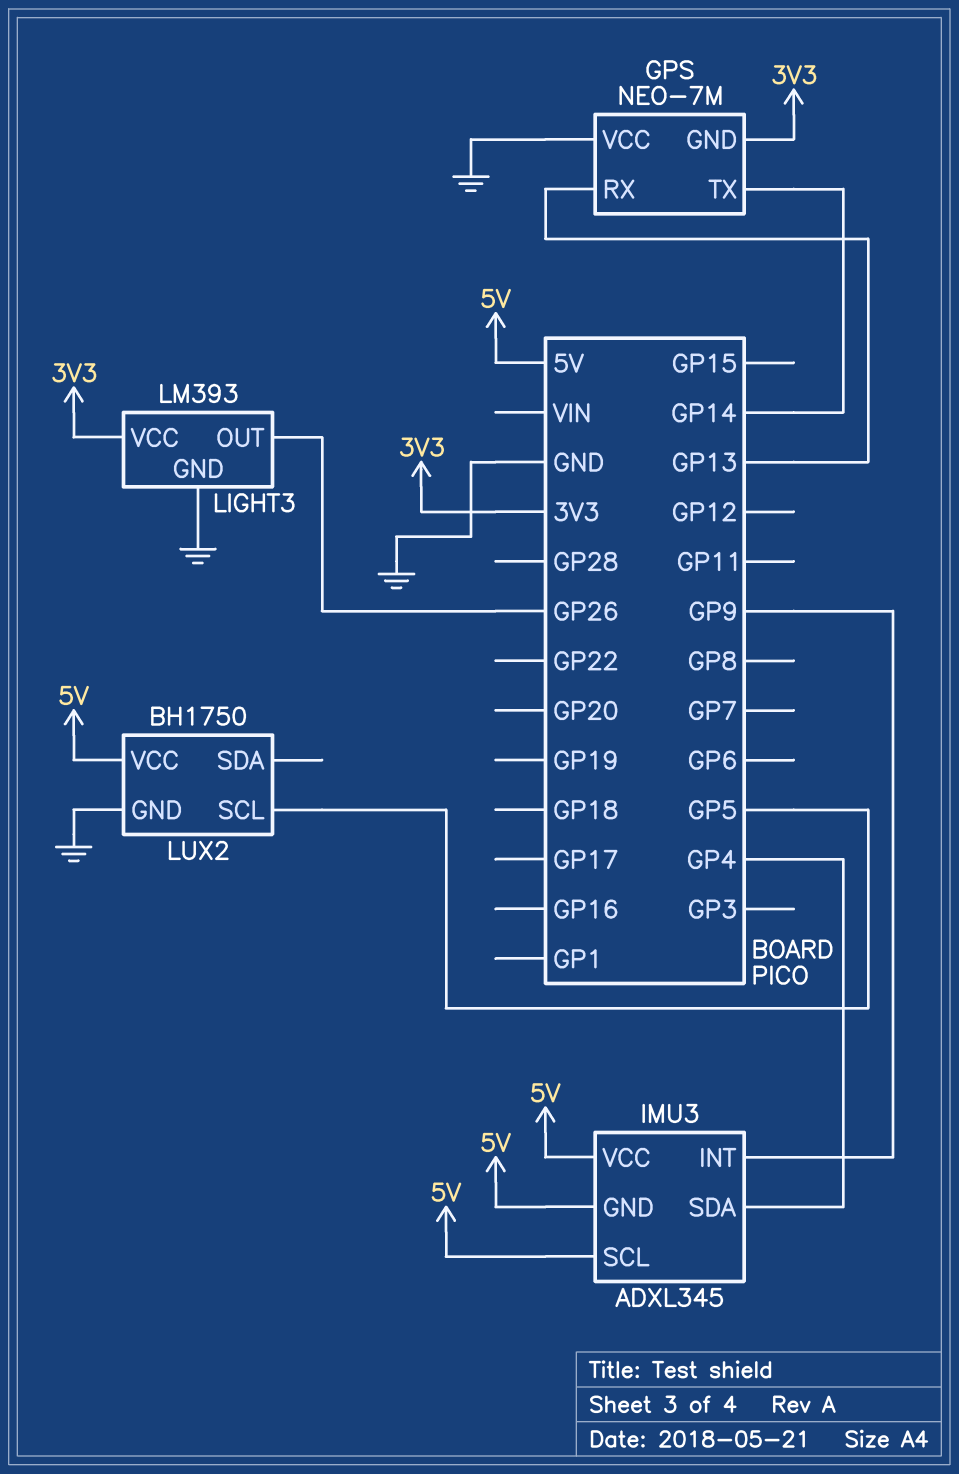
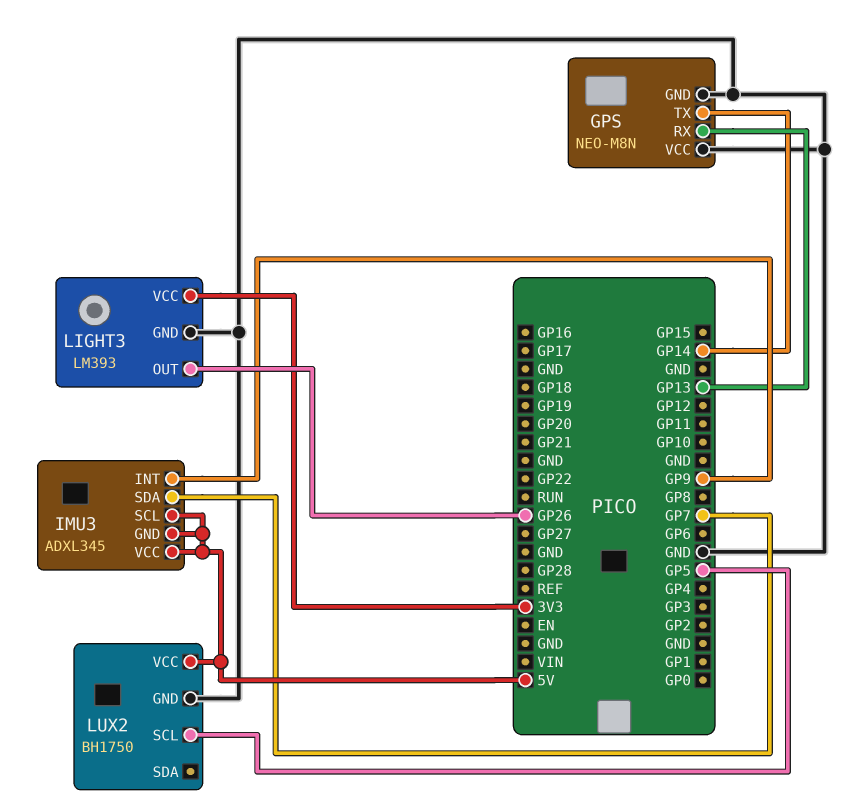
GPS: NEO-7M -> NEO-M8N
GPS pin GND: 3V3 -> GND
IMU3 pin SDA: GP4 -> GP7

